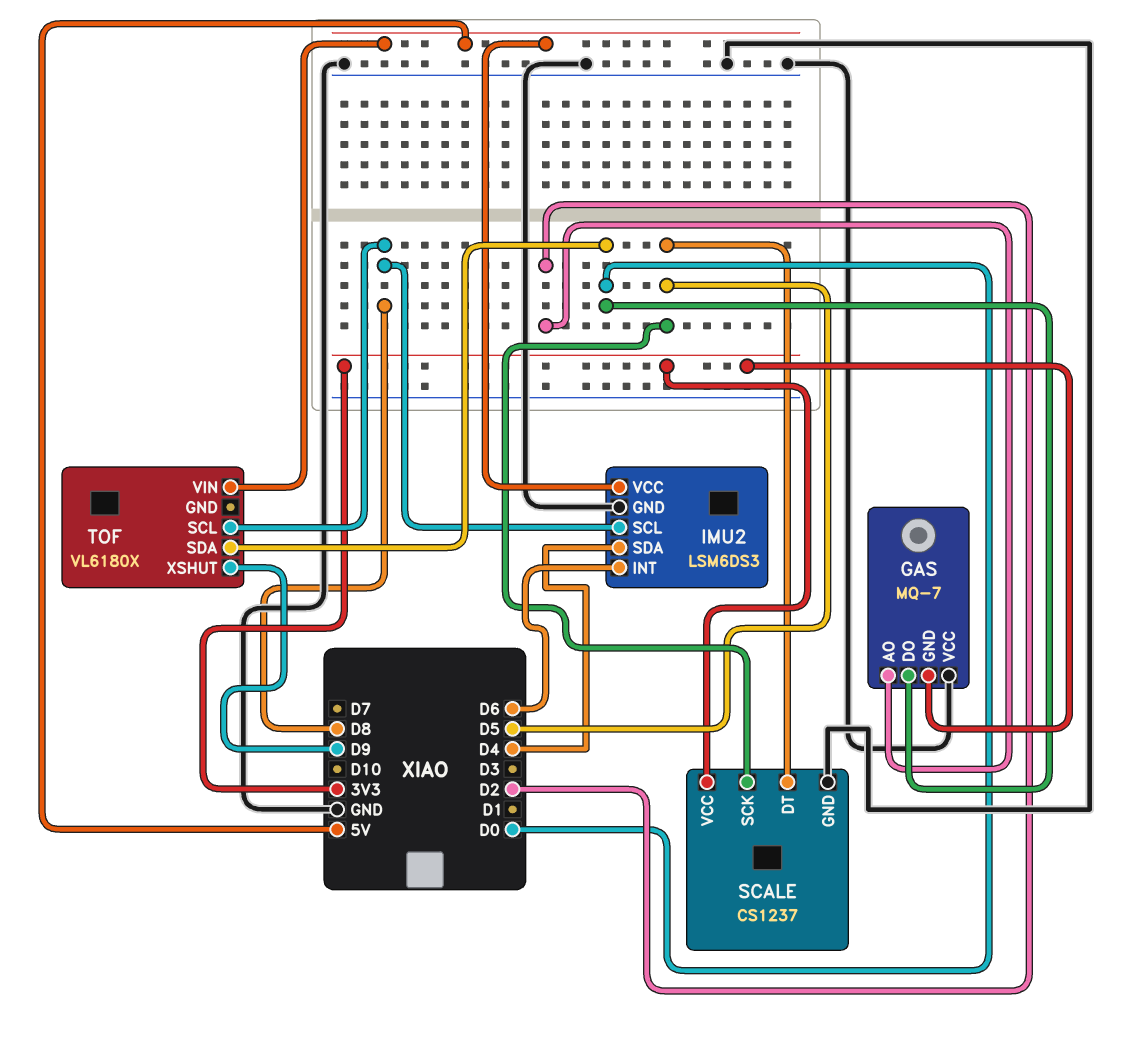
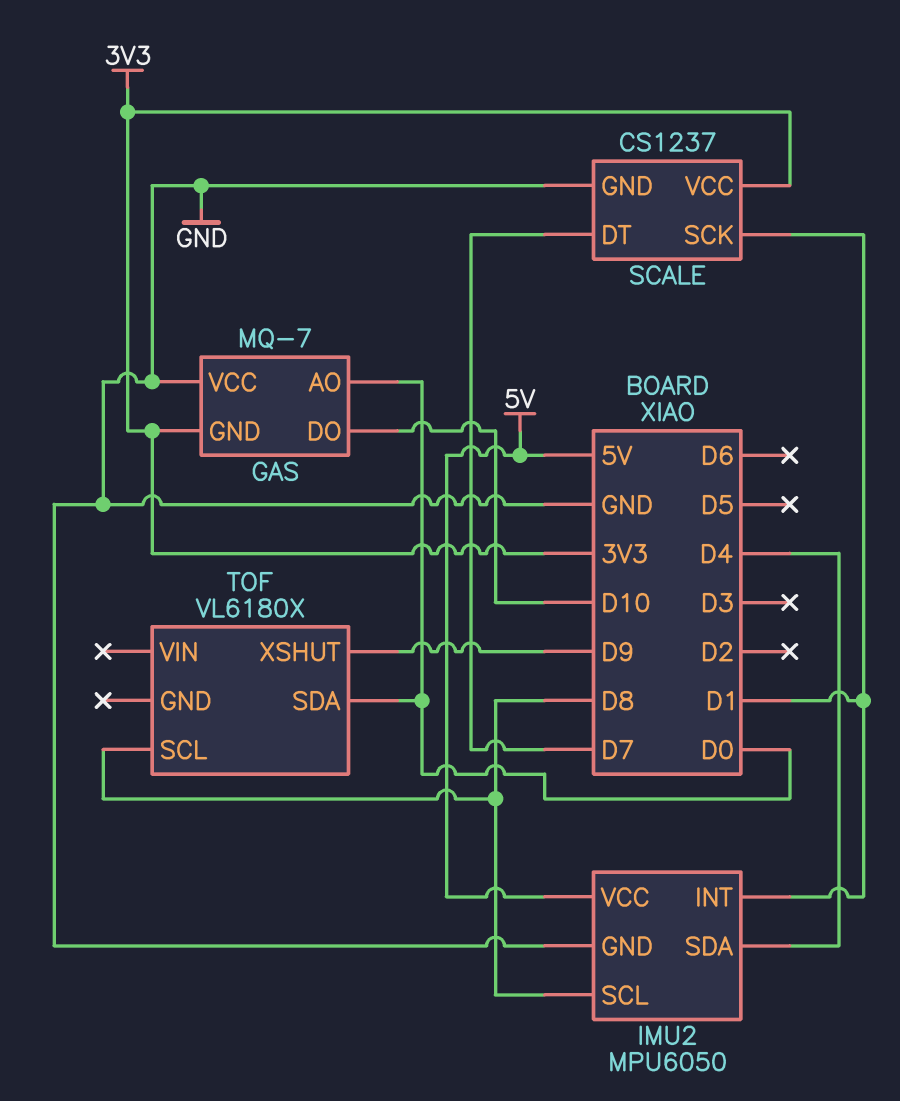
GAS pin AO: D2 -> D0
GAS pin DO: D0 -> D10
IMU2: LSM6DS3 -> MPU6050
IMU2 pin INT: D6 -> D1
SCALE pin DT: D5 -> D7
SCALE pin SCK: D5 -> D1
TOF pin VIN: 5V -> none

